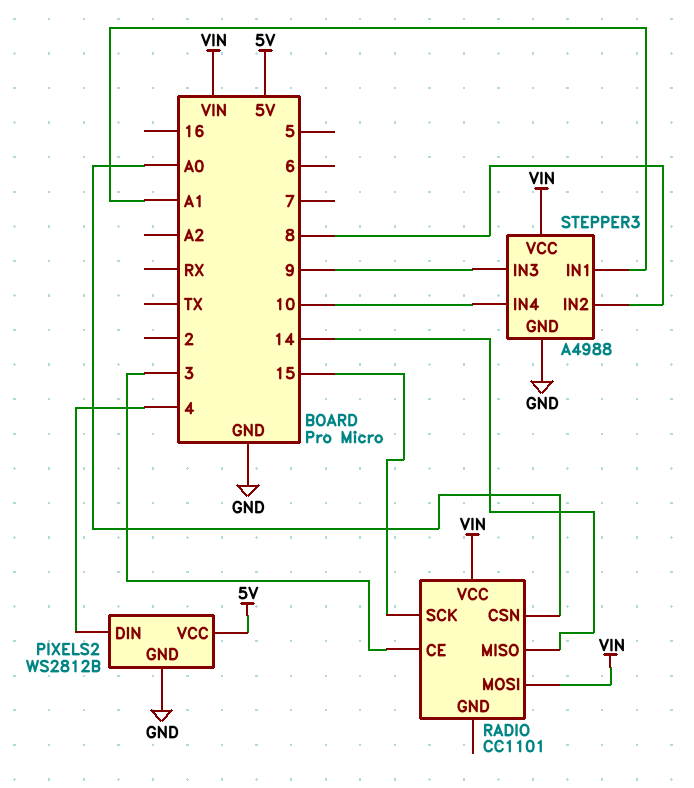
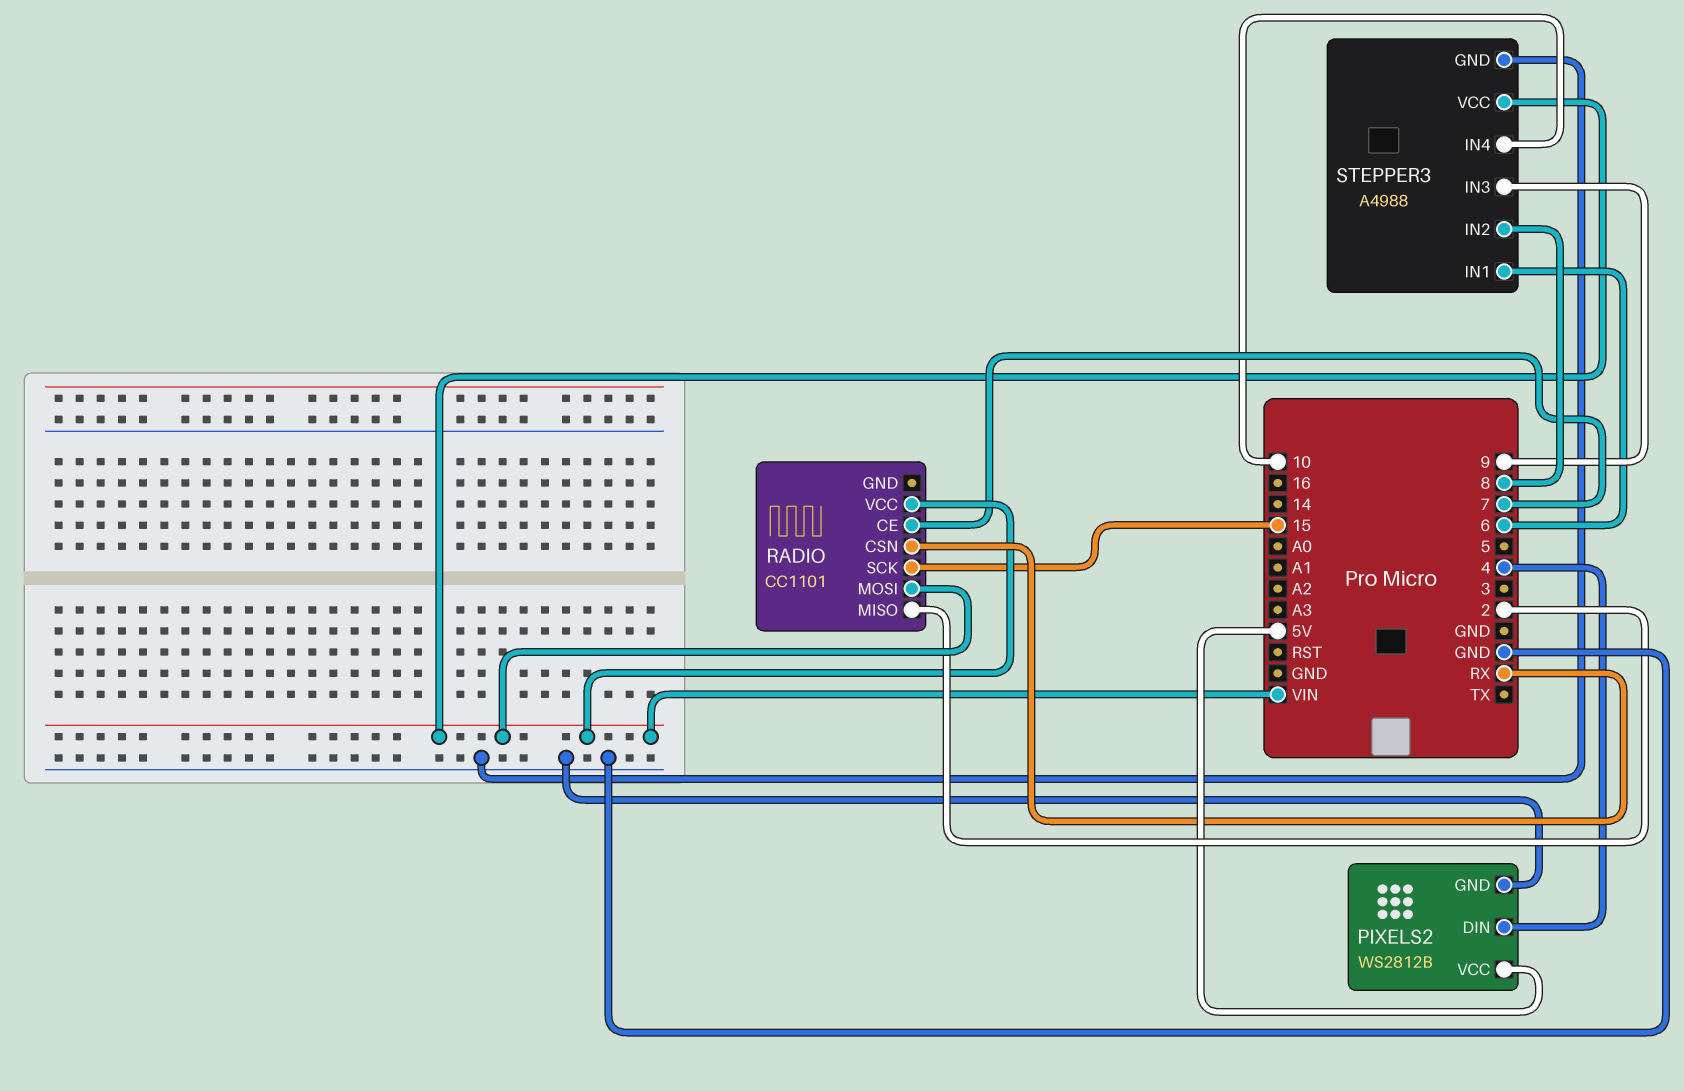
RADIO pin CE: 3 -> 7
RADIO pin CSN: A0 -> RX
RADIO pin MISO: 14 -> 2
STEPPER3 pin IN1: A1 -> 6

